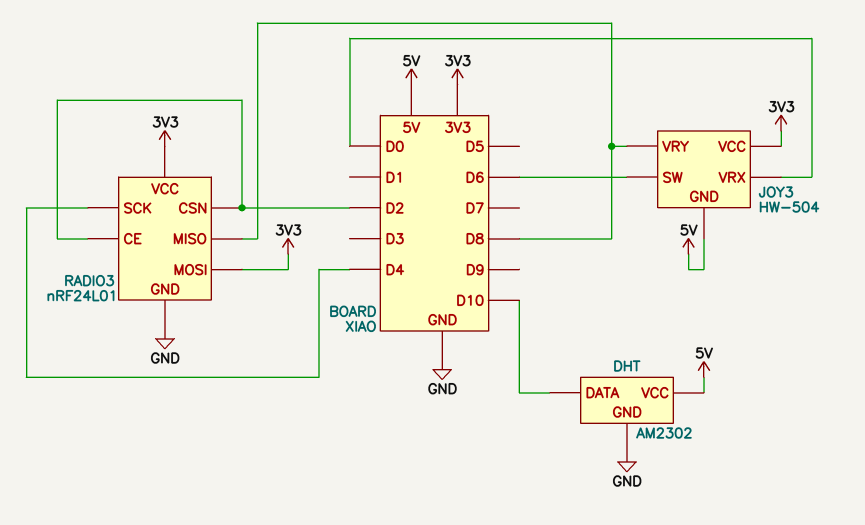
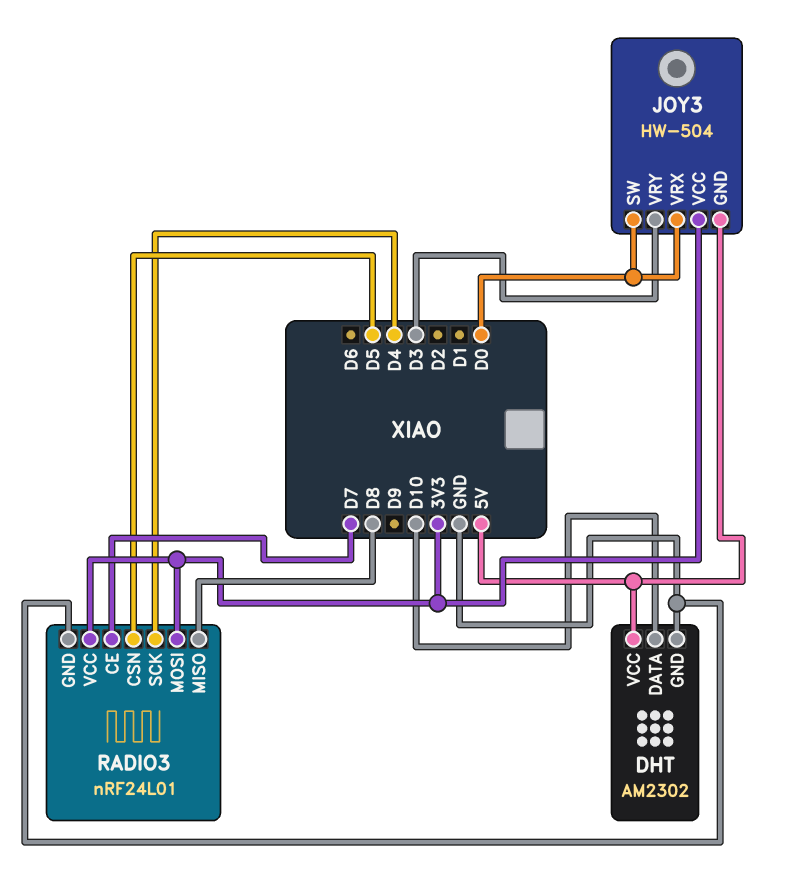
JOY3 pin SW: D6 -> D0
JOY3 pin VRY: D8 -> D3
RADIO3 pin CE: D2 -> D7
RADIO3 pin CSN: D2 -> D5

